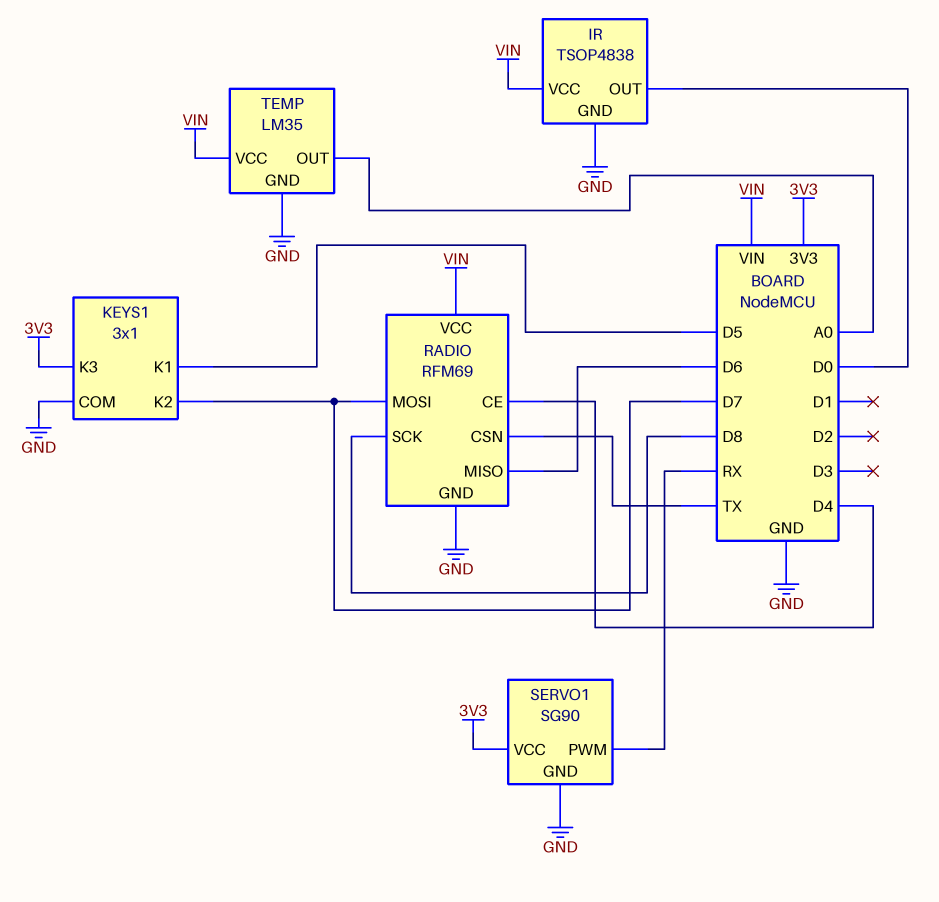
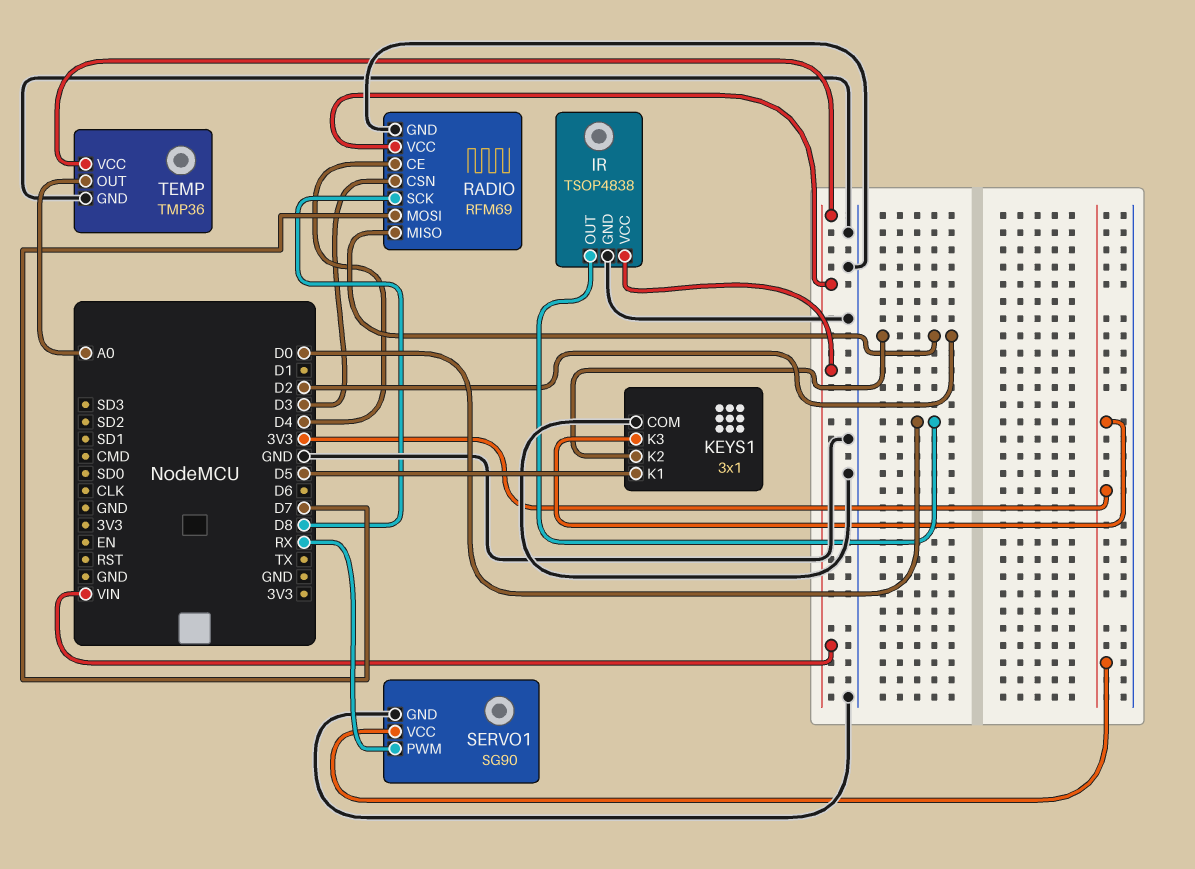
KEYS1 pin K2: D7 -> D2
RADIO pin CSN: TX -> D3
RADIO pin MISO: D6 -> D2
TEMP: LM35 -> TMP36

